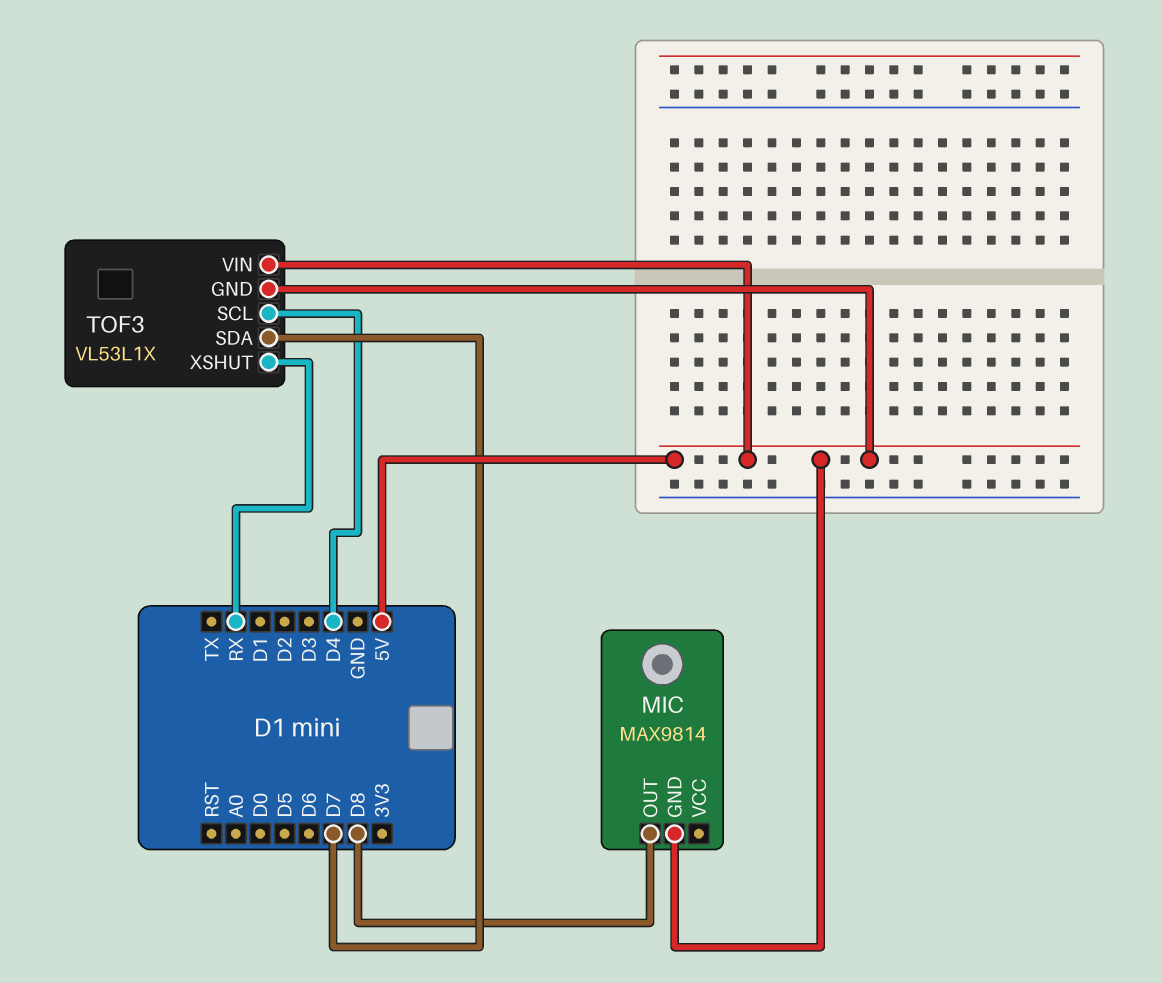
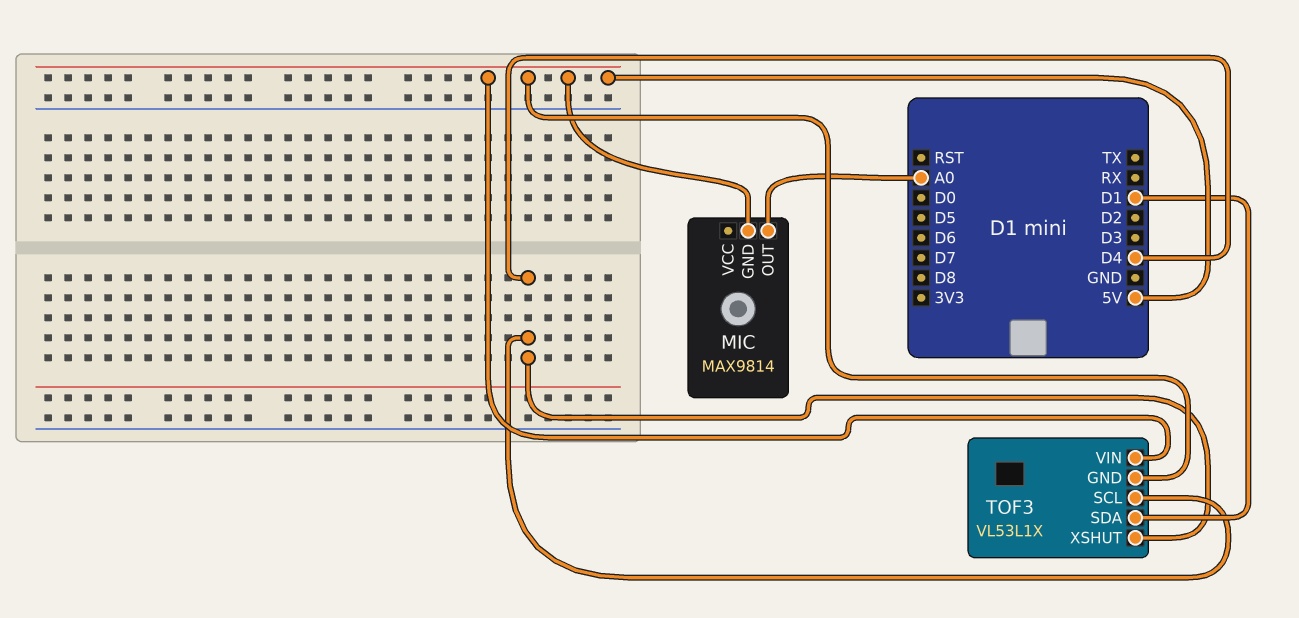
MIC pin OUT: D8 -> A0
TOF3 pin SDA: D7 -> D1
TOF3 pin XSHUT: RX -> D4

